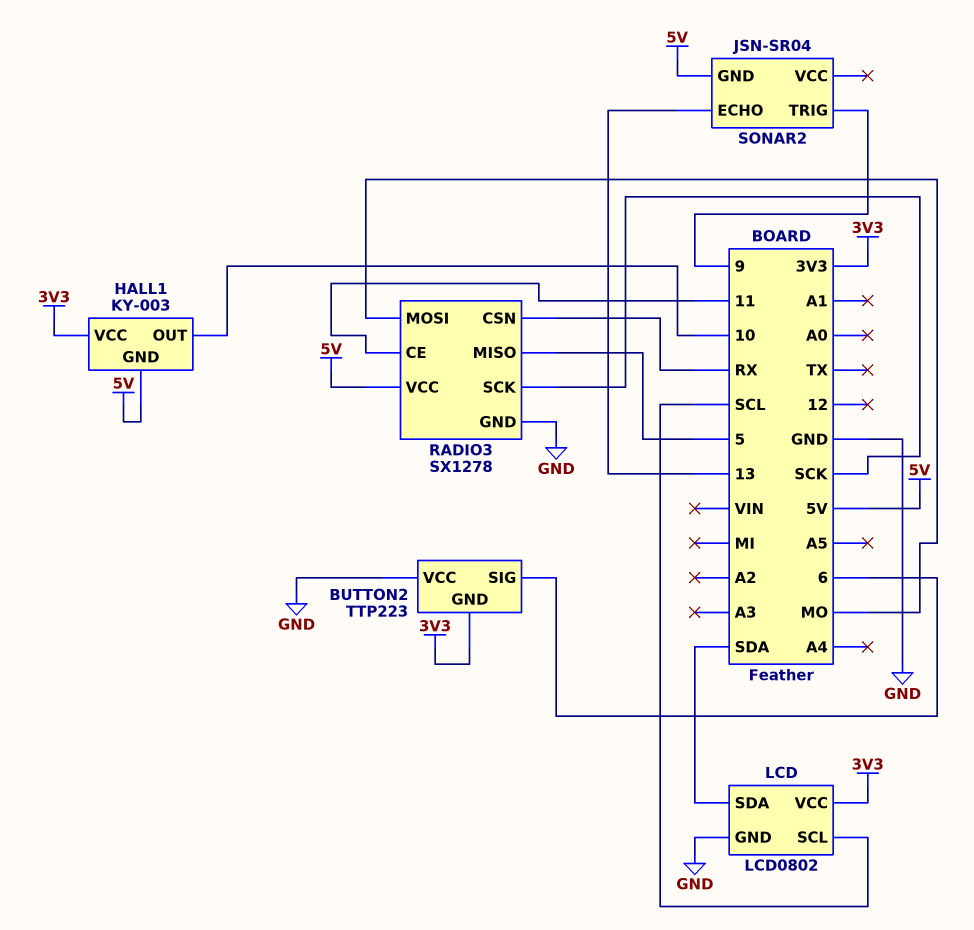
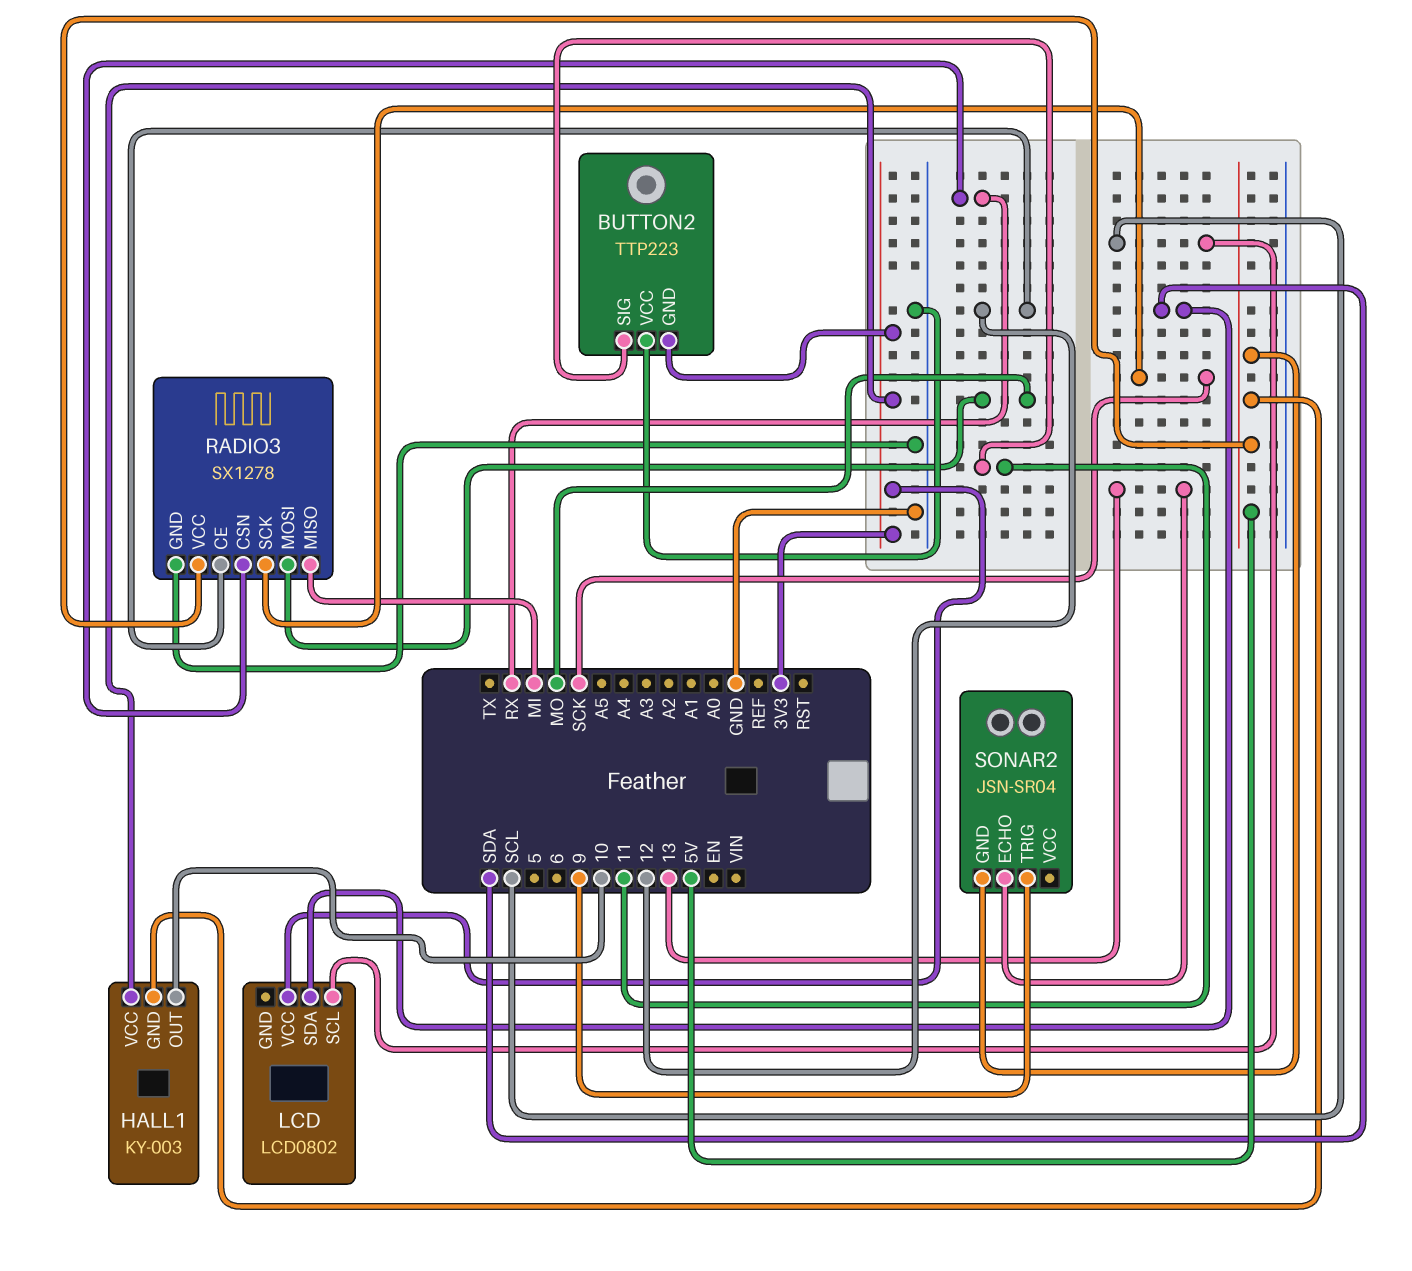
BUTTON2 pin SIG: 6 -> 11
LCD pin GND: GND -> none
RADIO3 pin CE: 11 -> 12
RADIO3 pin MISO: 5 -> MI

